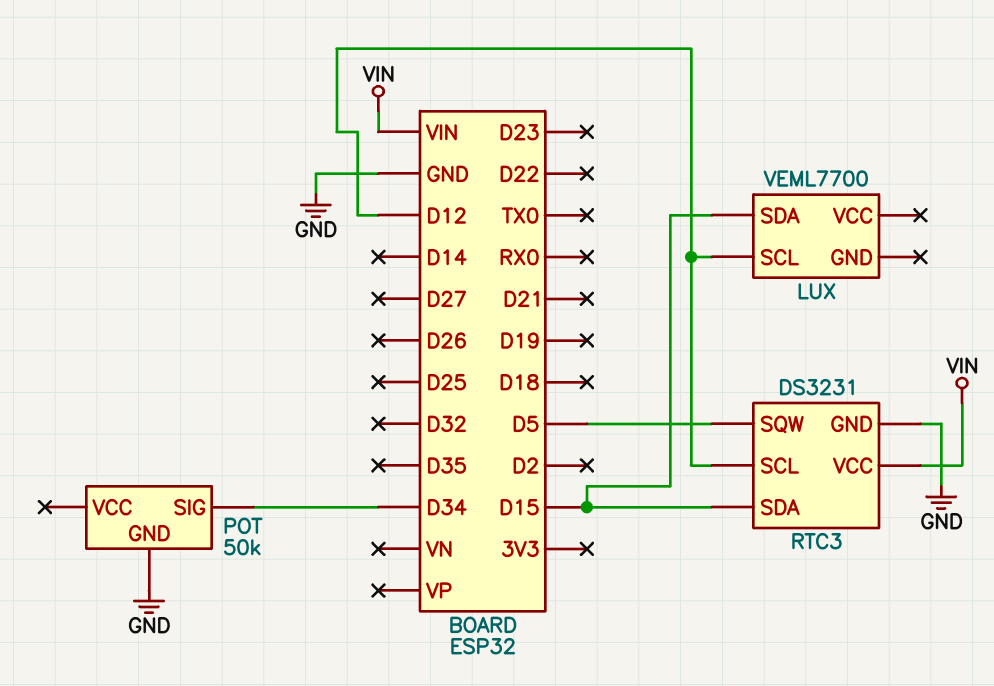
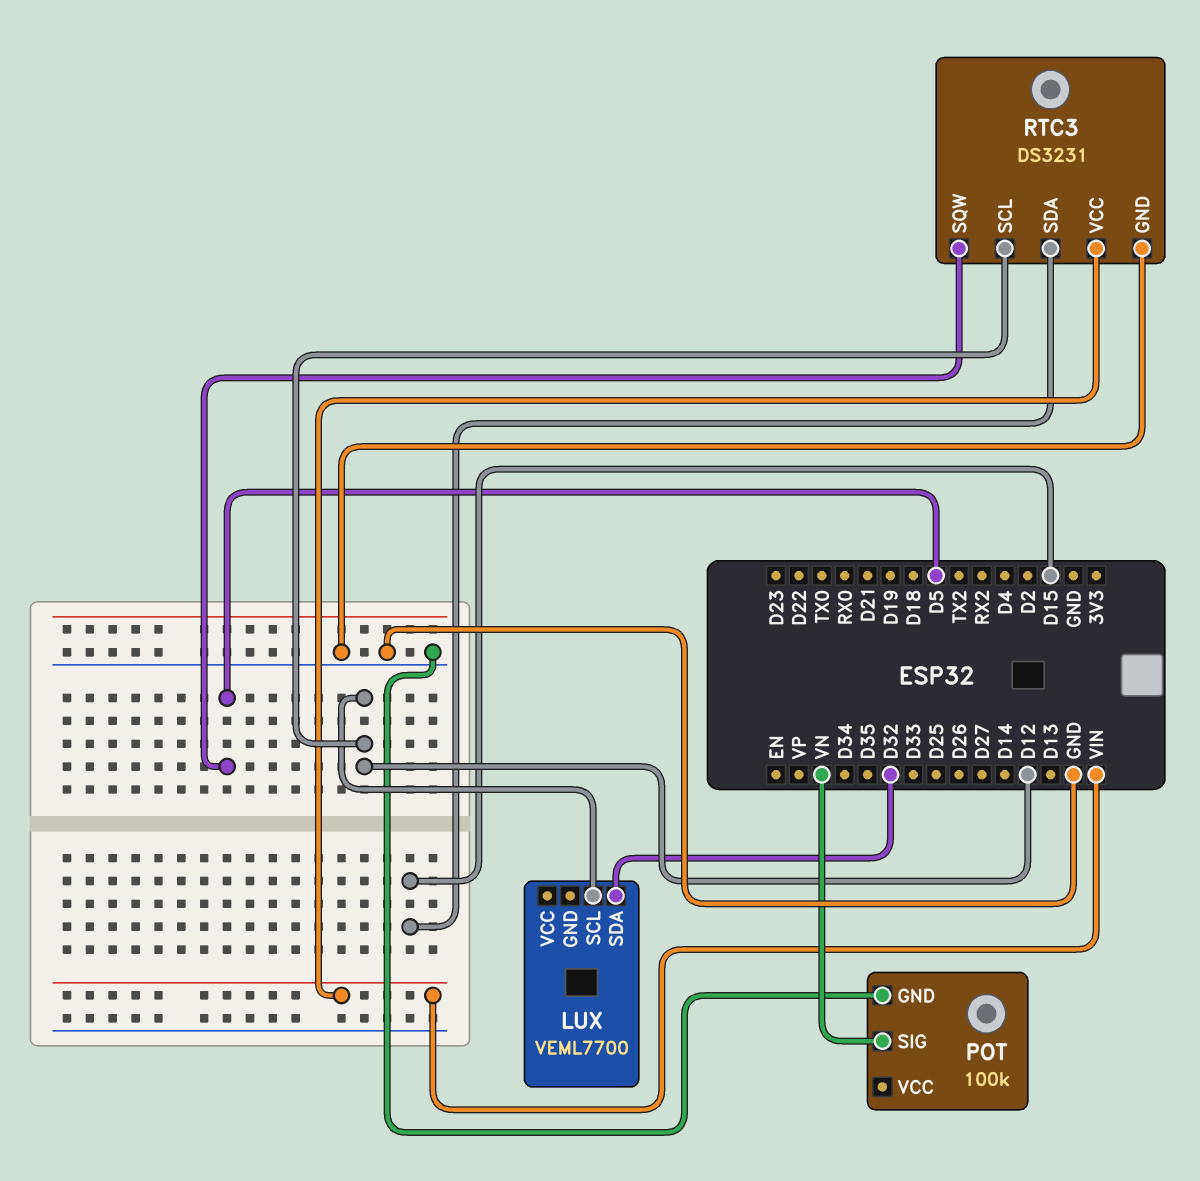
LUX pin SDA: D15 -> D32
POT: 50k -> 100k
POT pin SIG: D34 -> VN

